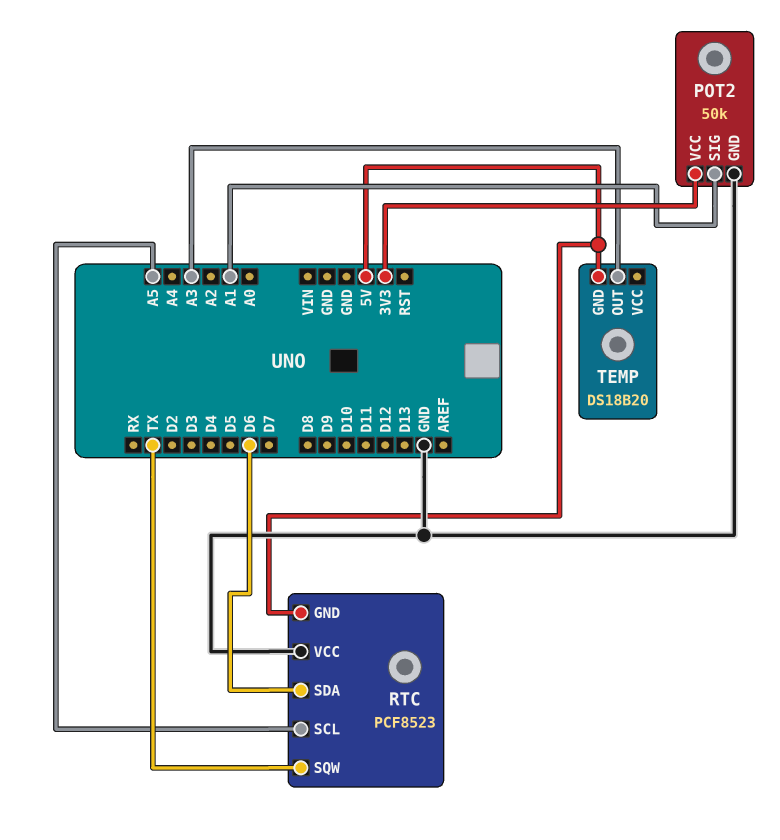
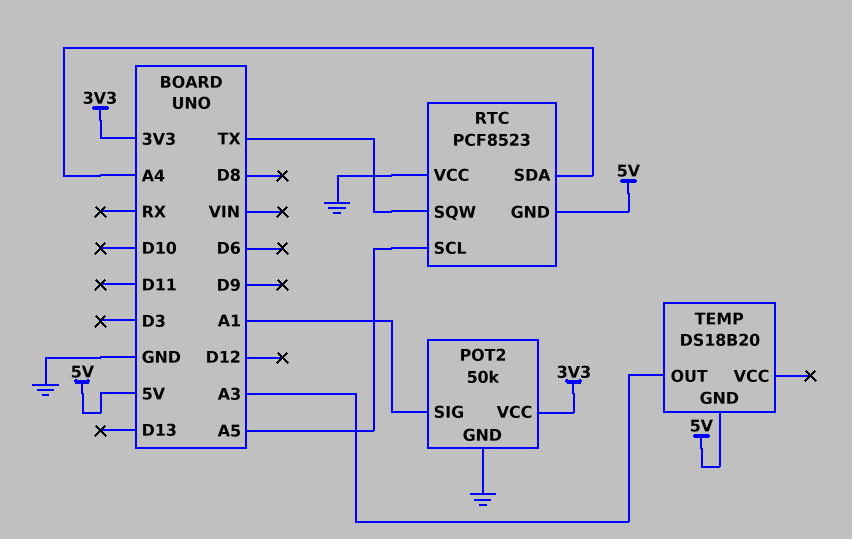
RTC pin SDA: D6 -> A4

